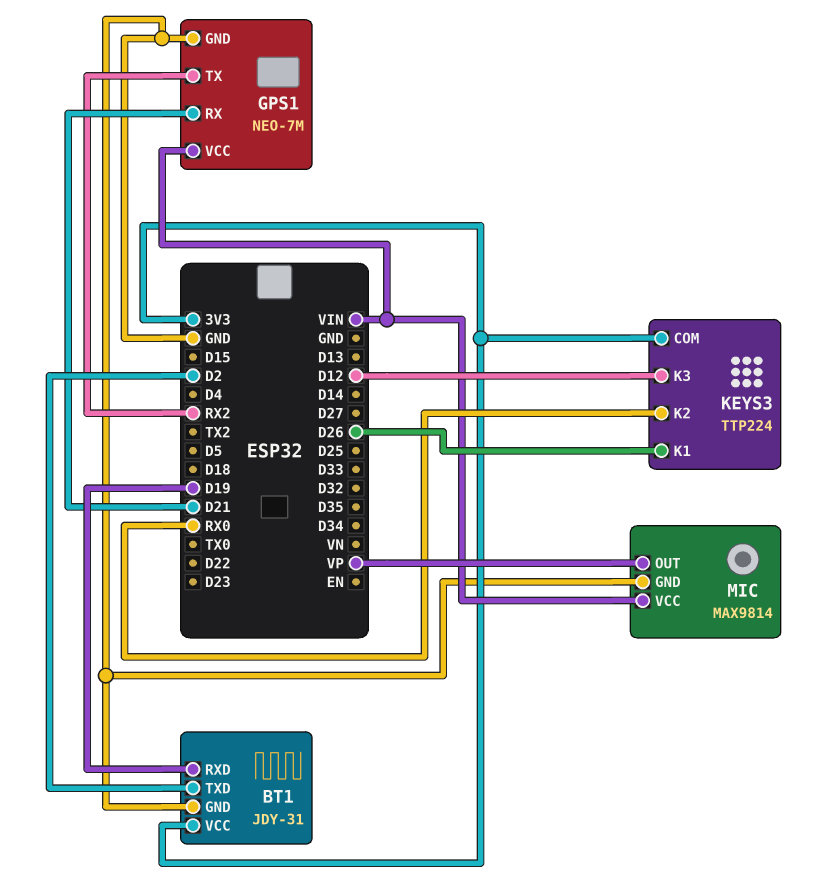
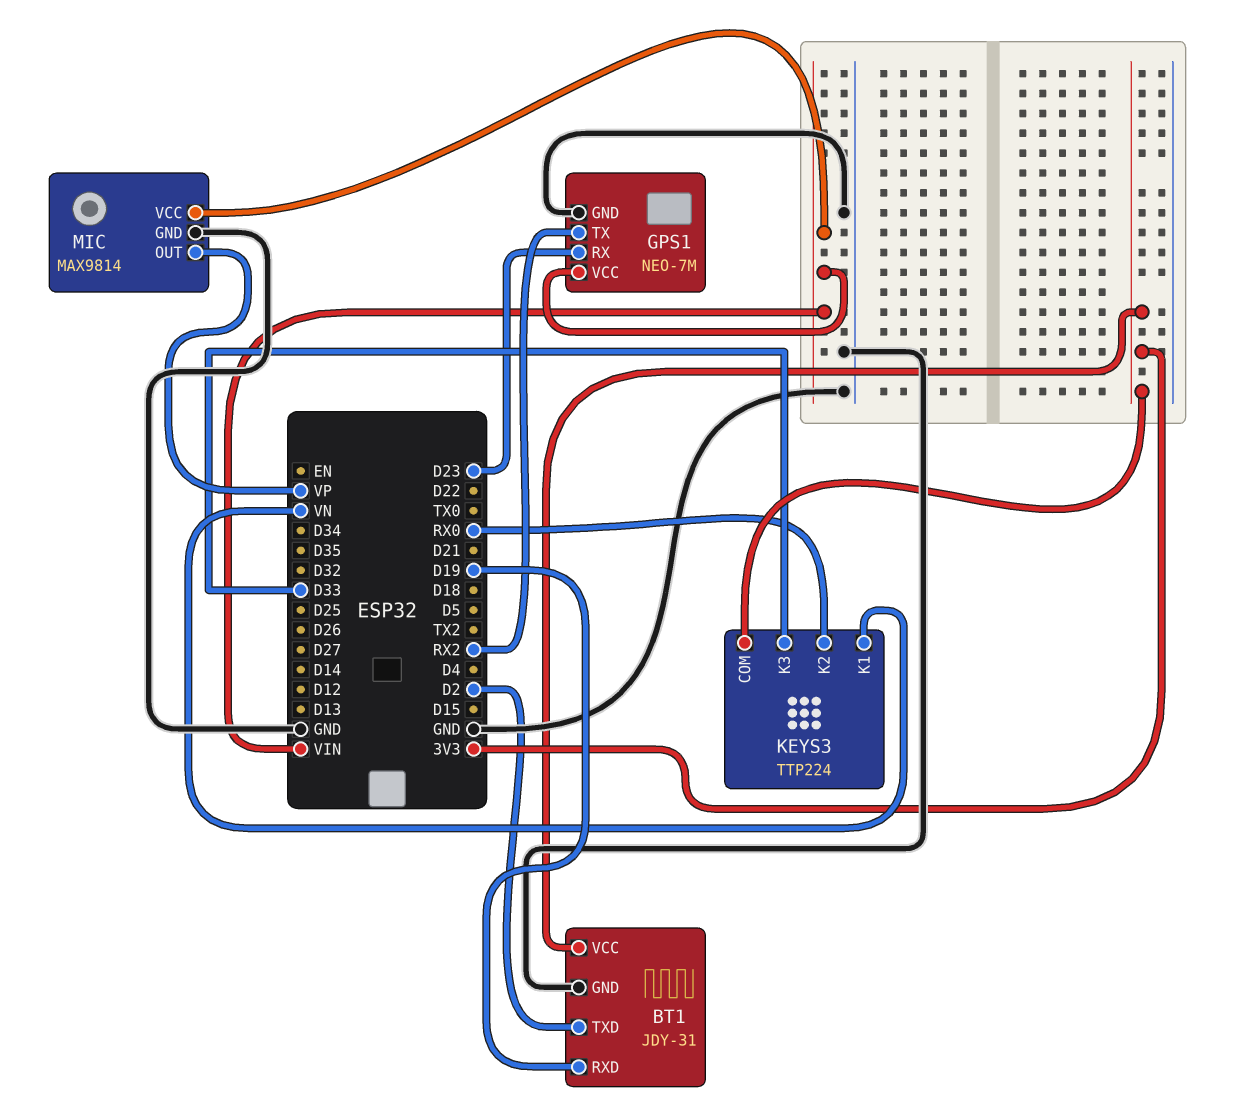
GPS1 pin RX: D21 -> D23
KEYS3 pin K1: D26 -> VN
KEYS3 pin K3: D12 -> D33

